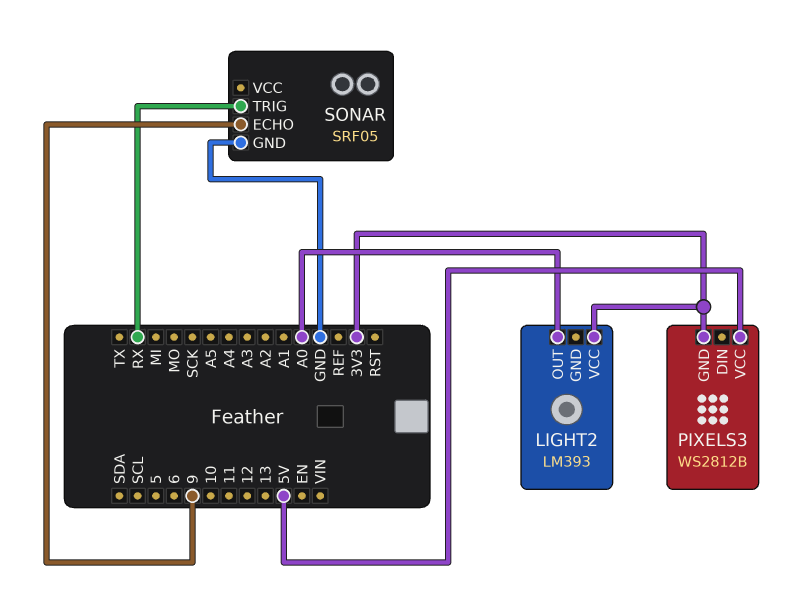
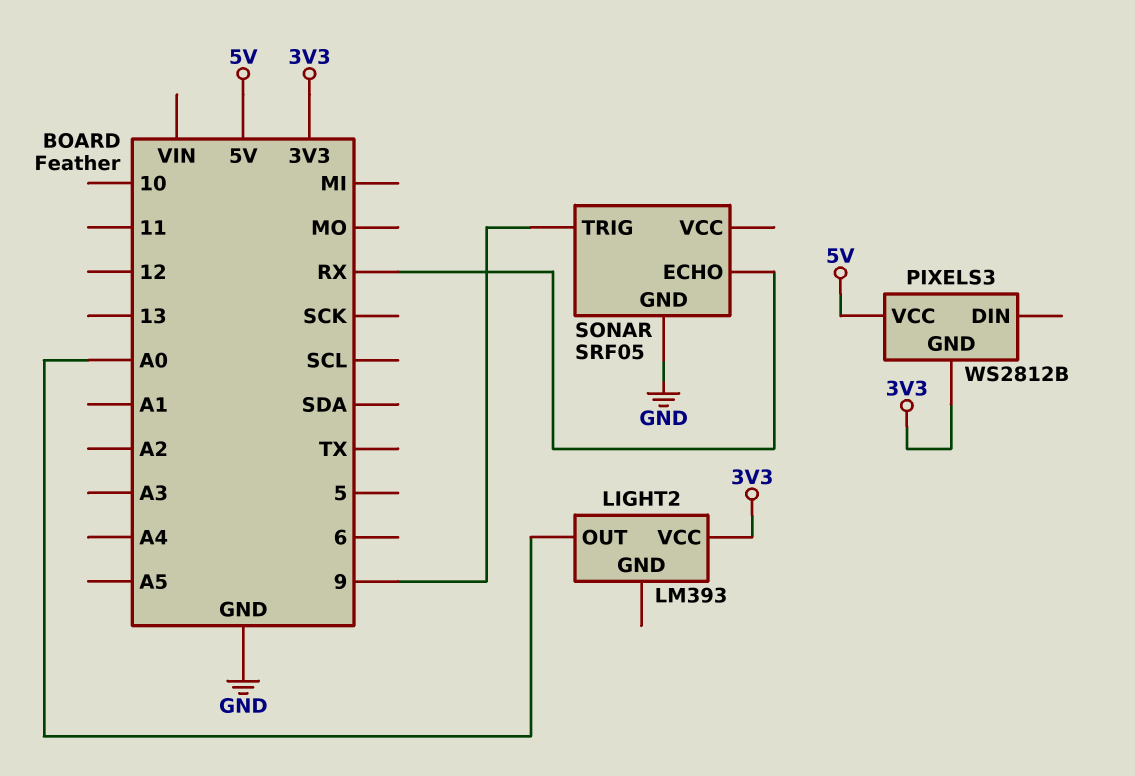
SONAR pin ECHO: 9 -> RX
SONAR pin TRIG: RX -> 9

